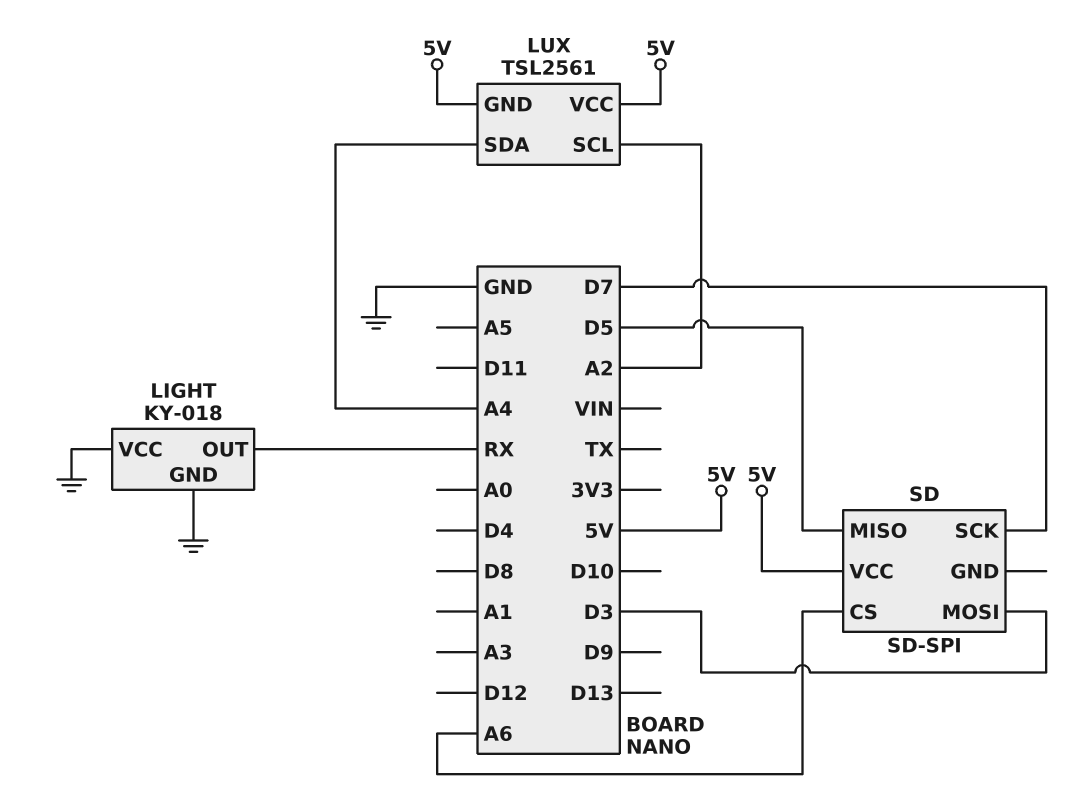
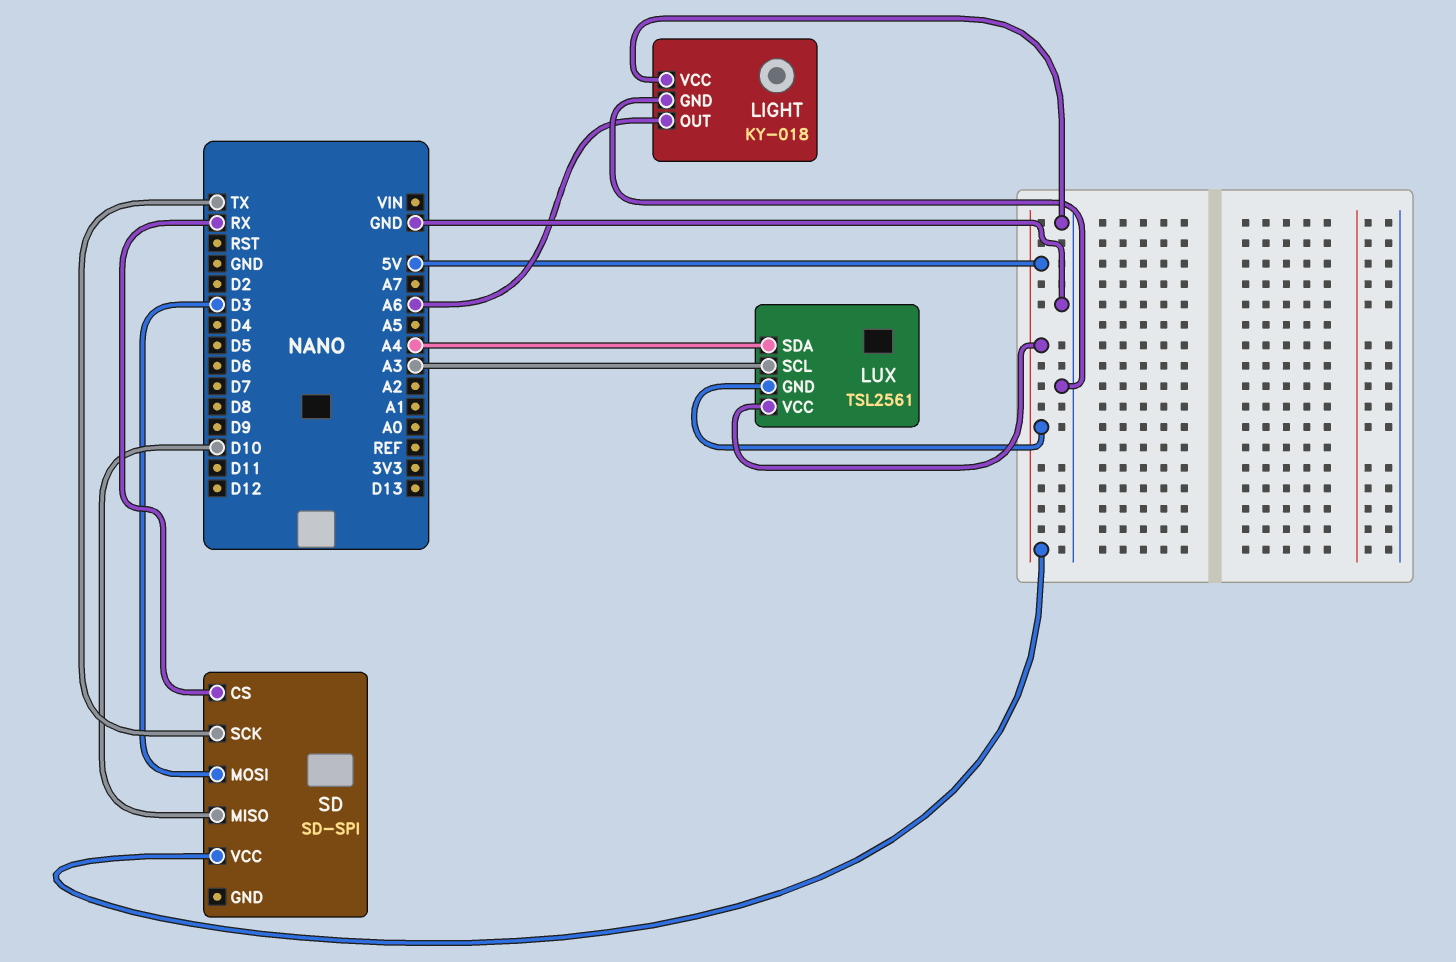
LIGHT pin OUT: RX -> A6
LUX pin SCL: A2 -> A3
SD pin CS: A6 -> RX
SD pin MISO: D5 -> D10
SD pin SCK: D7 -> TX

